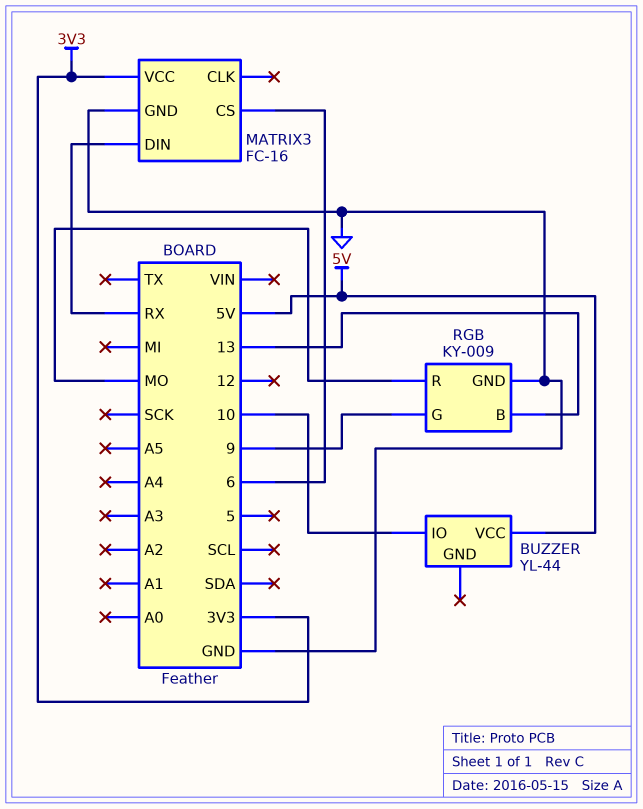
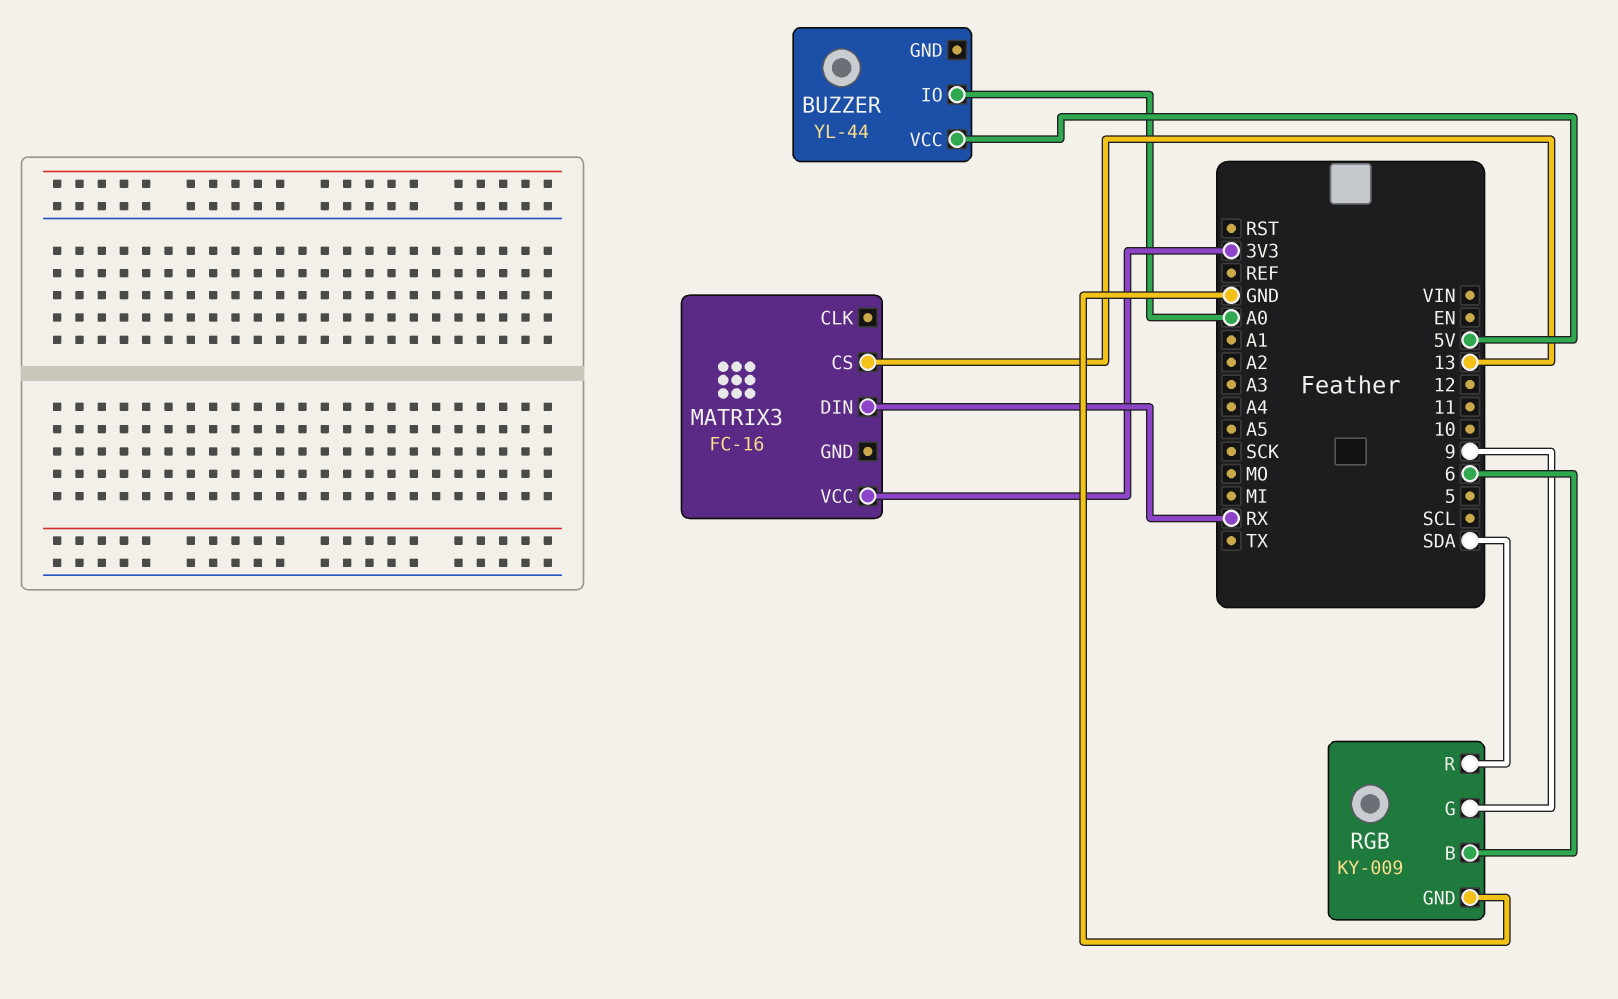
BUZZER pin IO: 10 -> A0
MATRIX3 pin CS: 6 -> 13
MATRIX3 pin GND: GND -> none
RGB pin B: 13 -> 6
RGB pin R: MO -> SDA

